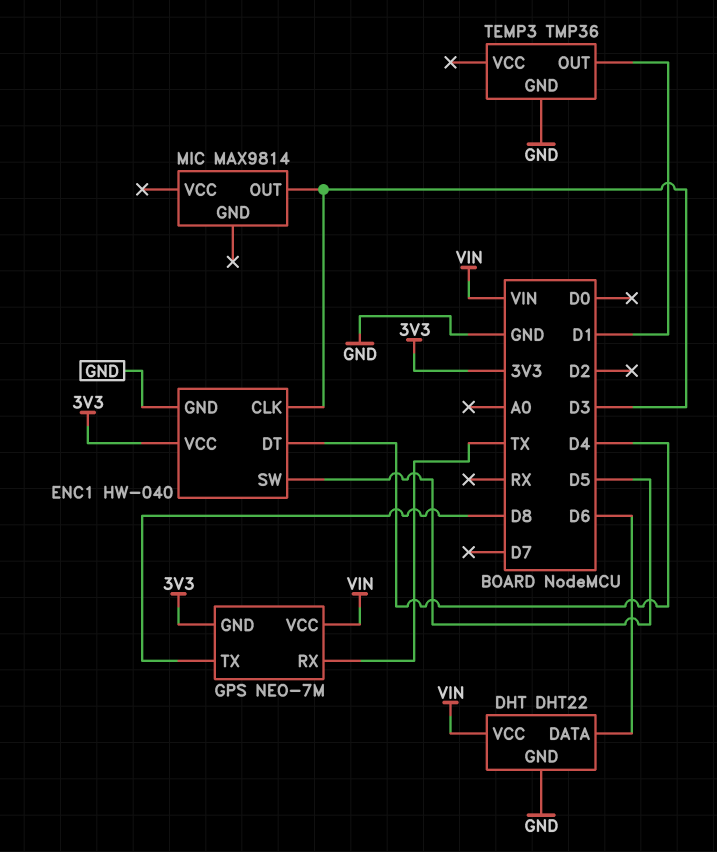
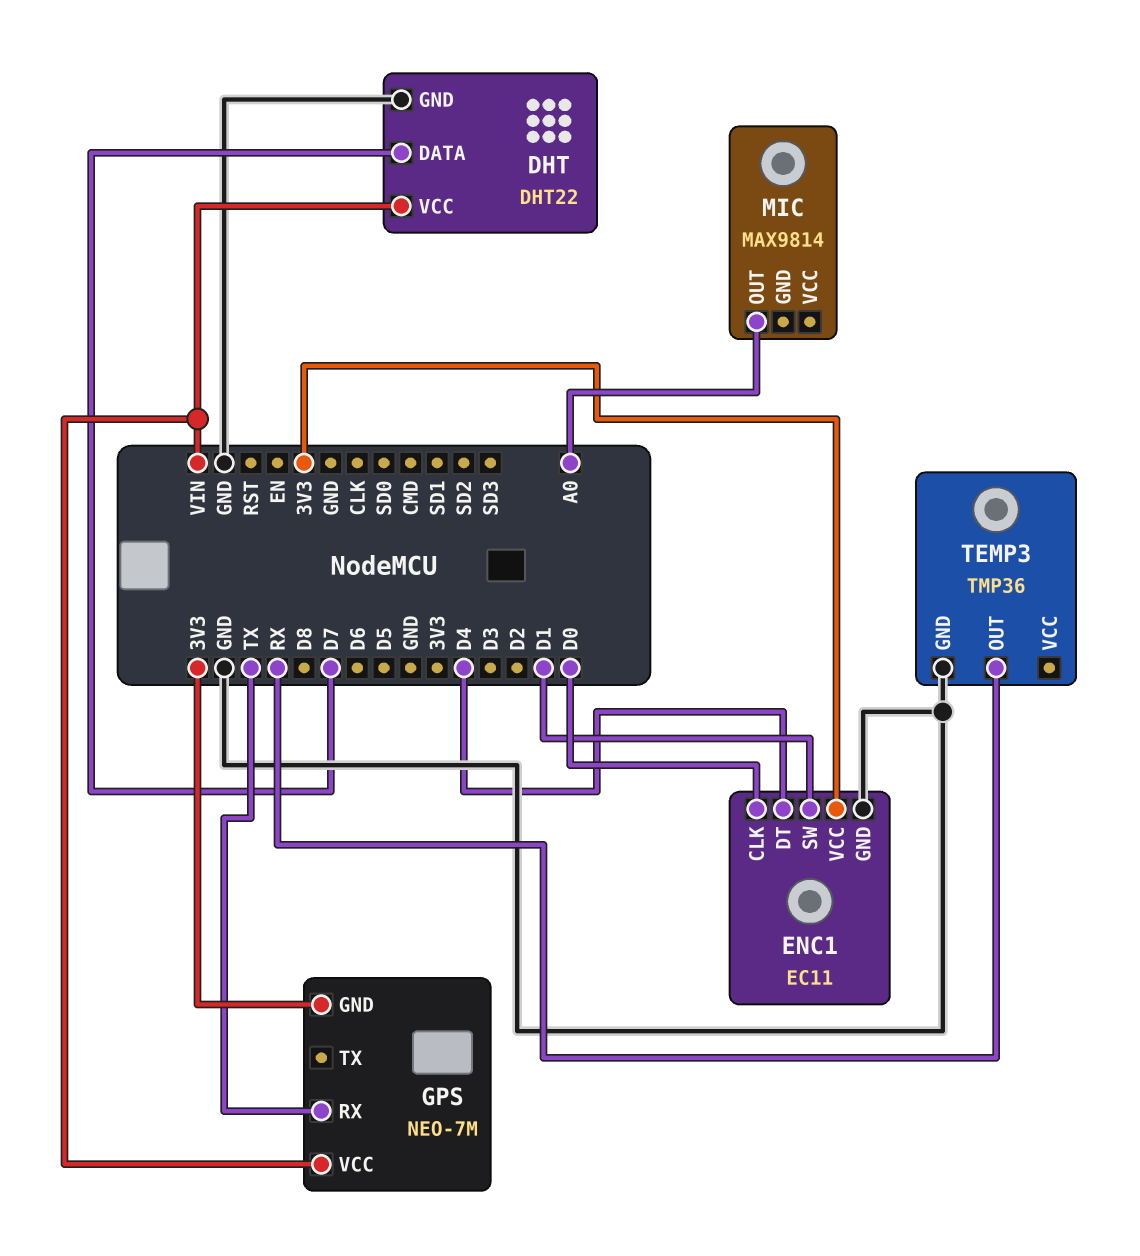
DHT pin DATA: D6 -> D7
ENC1: HW-040 -> EC11
ENC1 pin CLK: D3 -> D0
ENC1 pin SW: D5 -> D1
GPS pin TX: D8 -> none
MIC pin OUT: D3 -> A0
TEMP3 pin OUT: D1 -> RX

